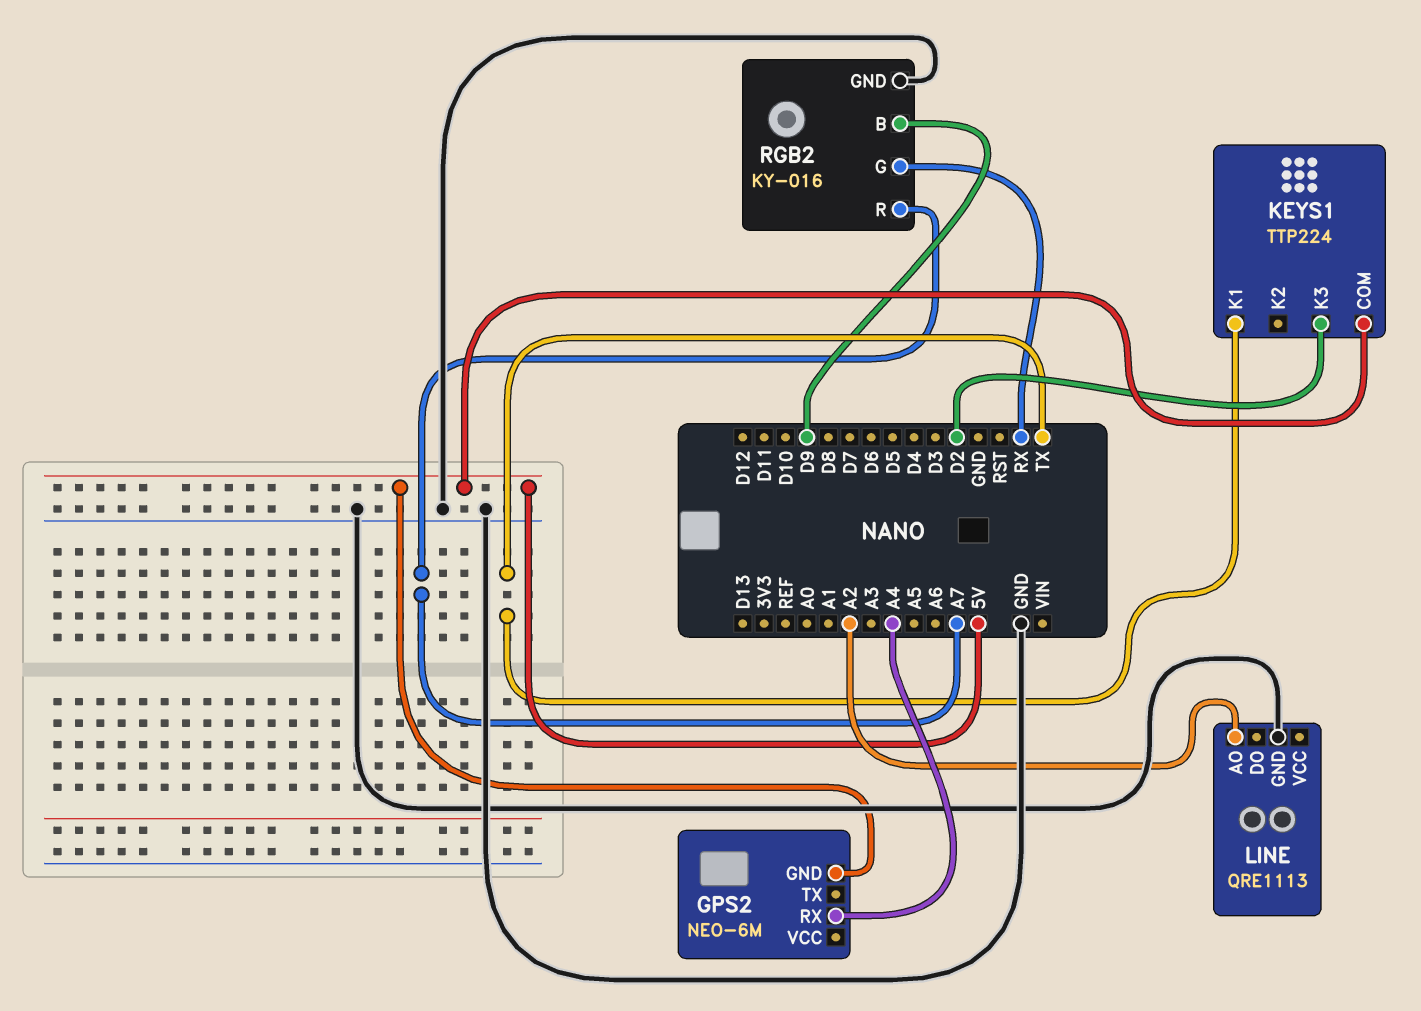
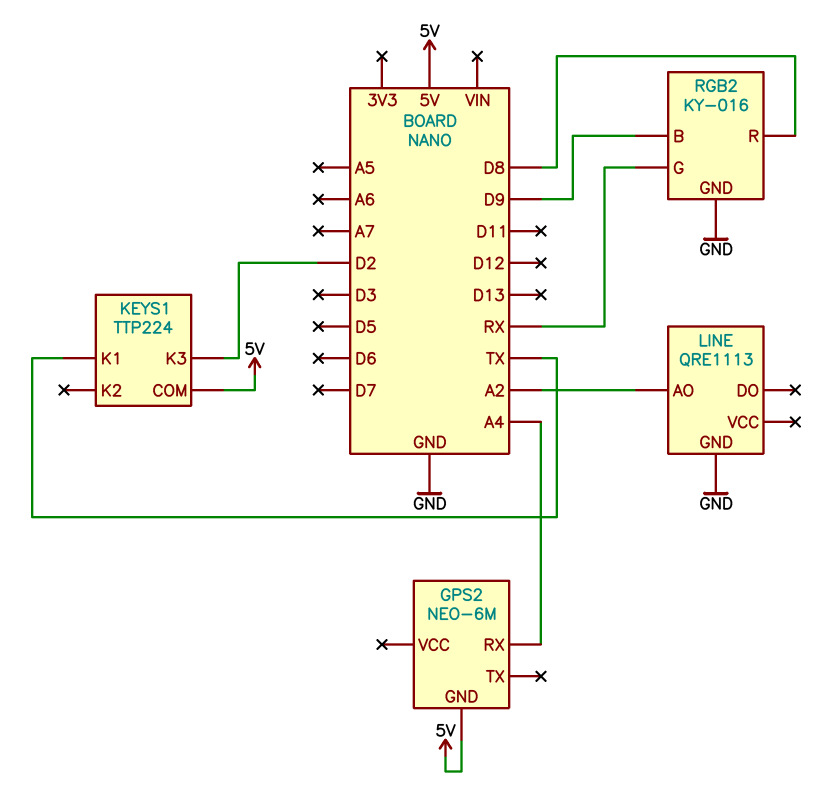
RGB2 pin R: A7 -> D8

